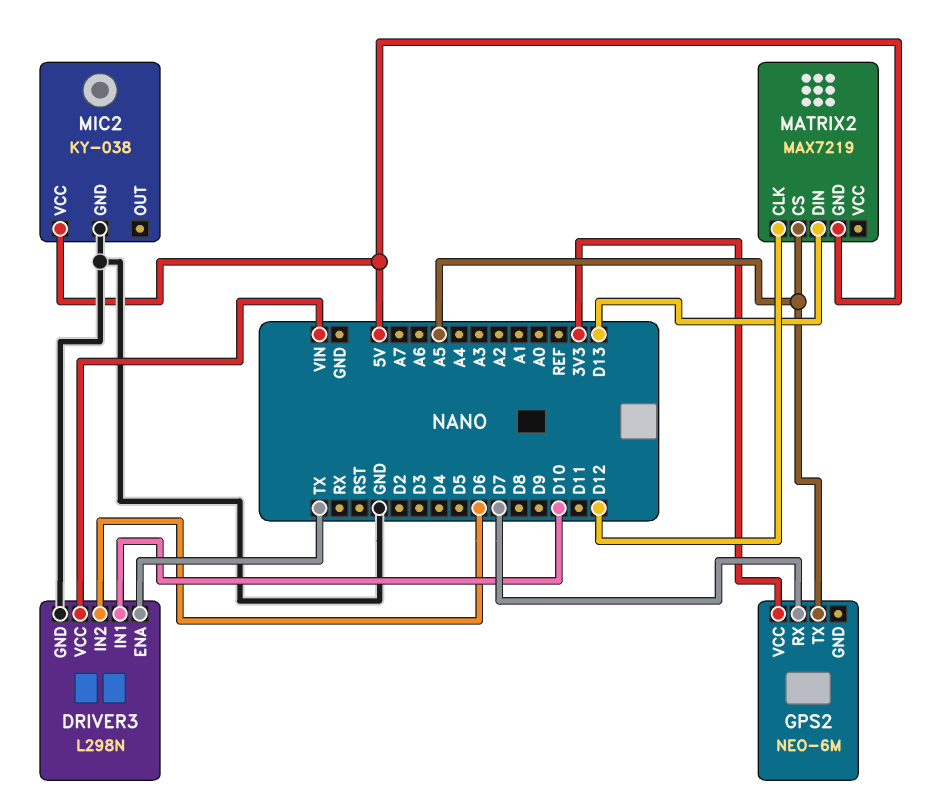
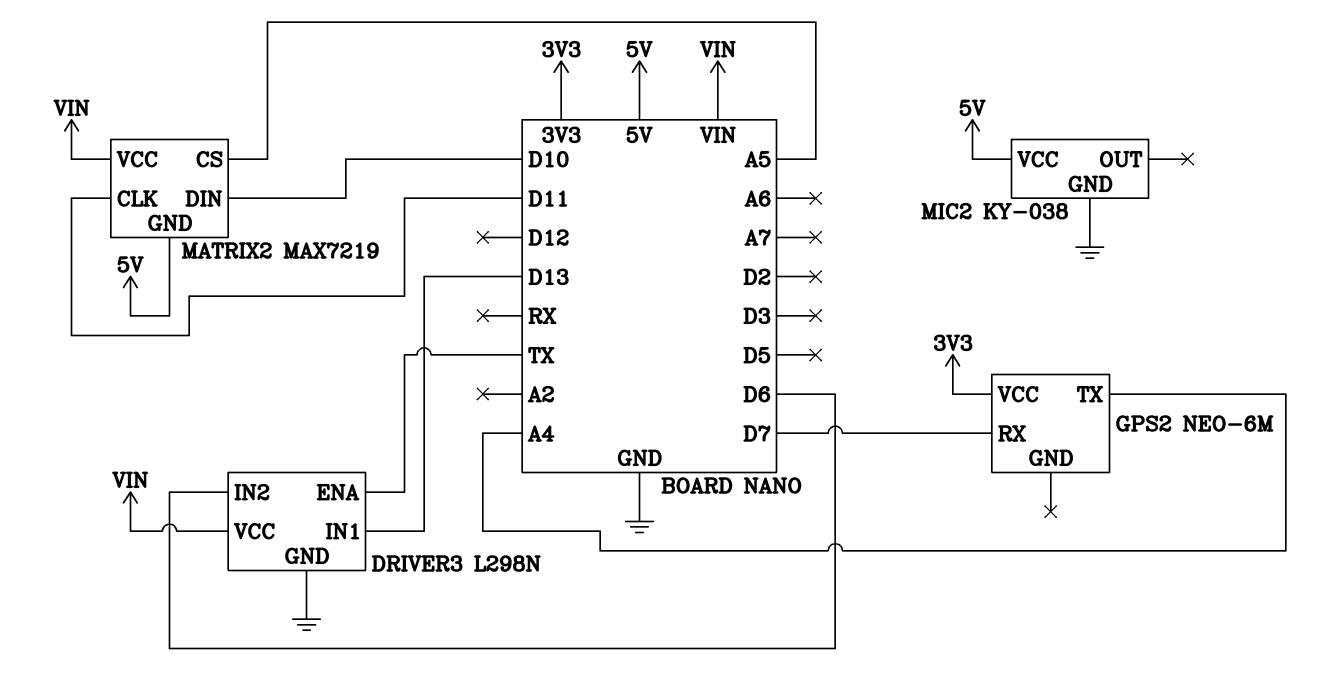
DRIVER3 pin IN1: D10 -> D13
GPS2 pin TX: A5 -> A4
MATRIX2 pin CLK: D12 -> D11
MATRIX2 pin DIN: D13 -> D10
MATRIX2 pin VCC: none -> VIN

